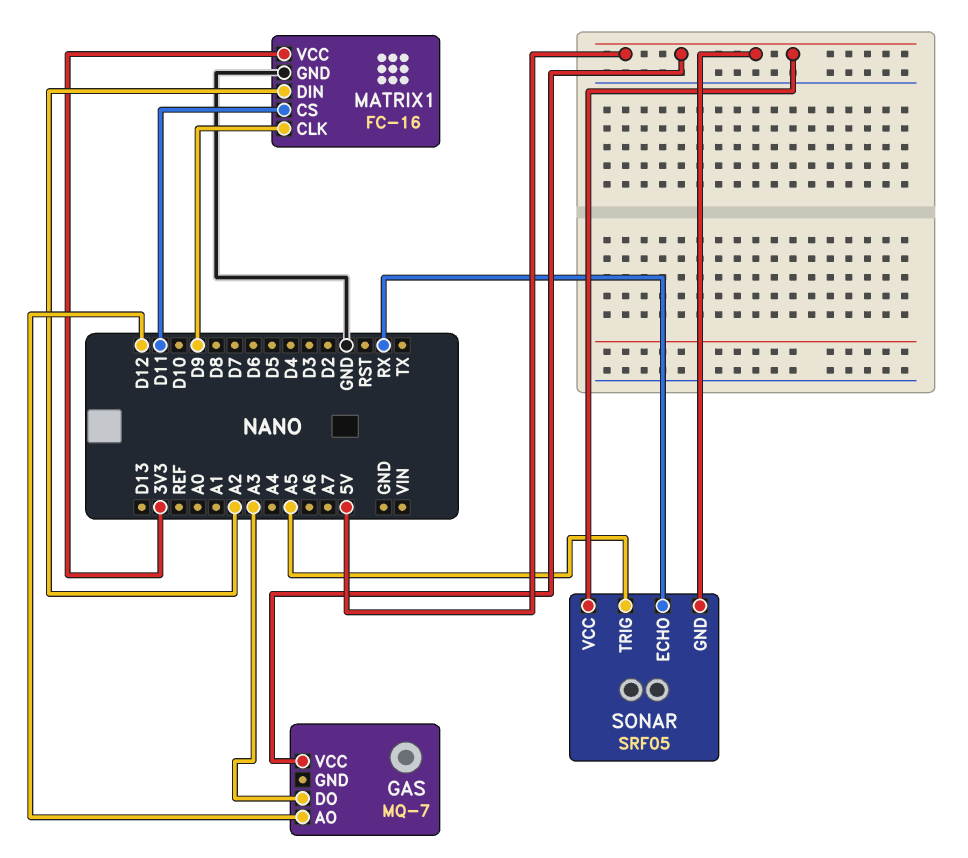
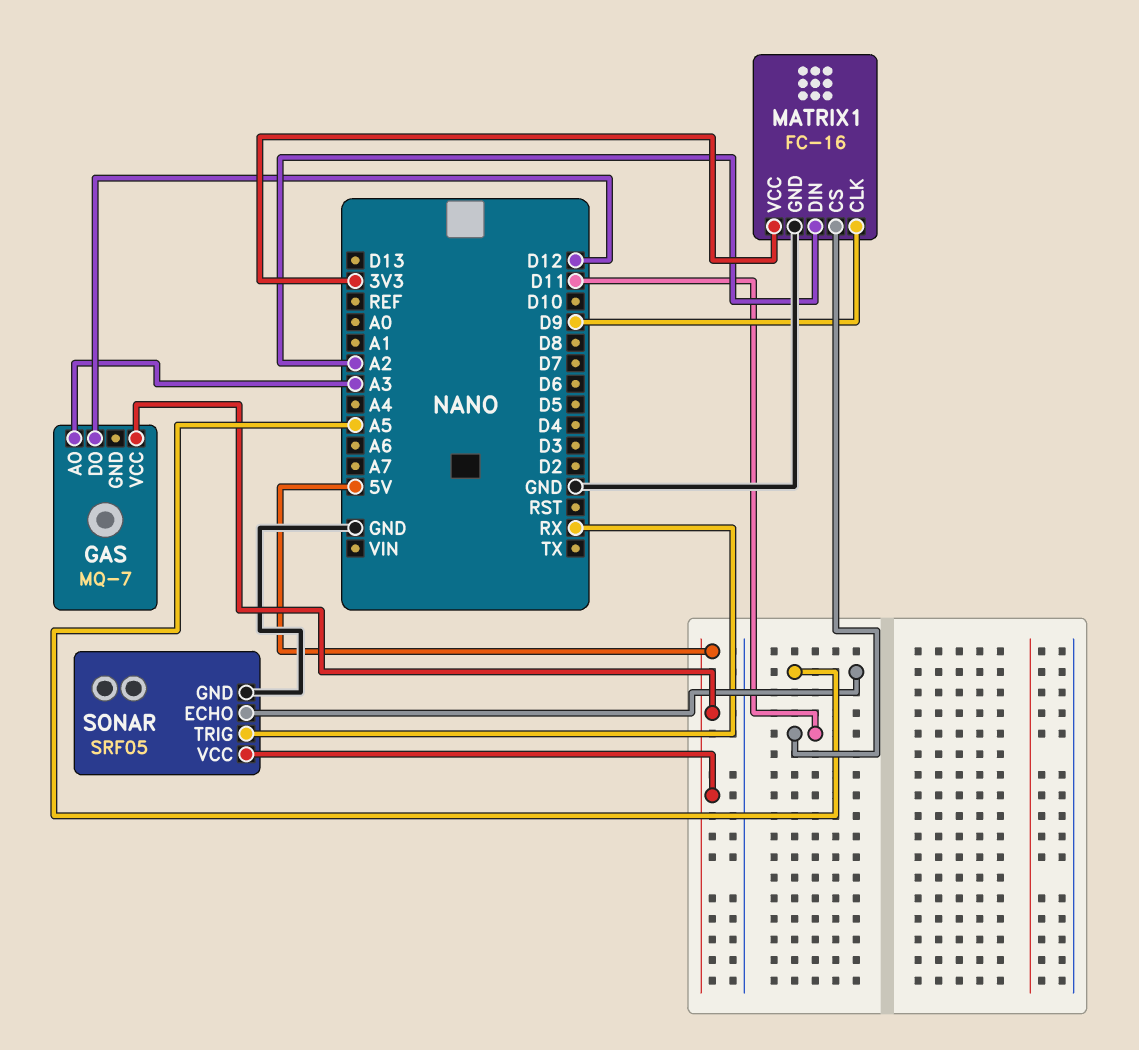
GAS pin AO: D12 -> A3
GAS pin DO: A3 -> D12
SONAR pin ECHO: RX -> A5
SONAR pin GND: 5V -> GND
SONAR pin TRIG: A5 -> RX

